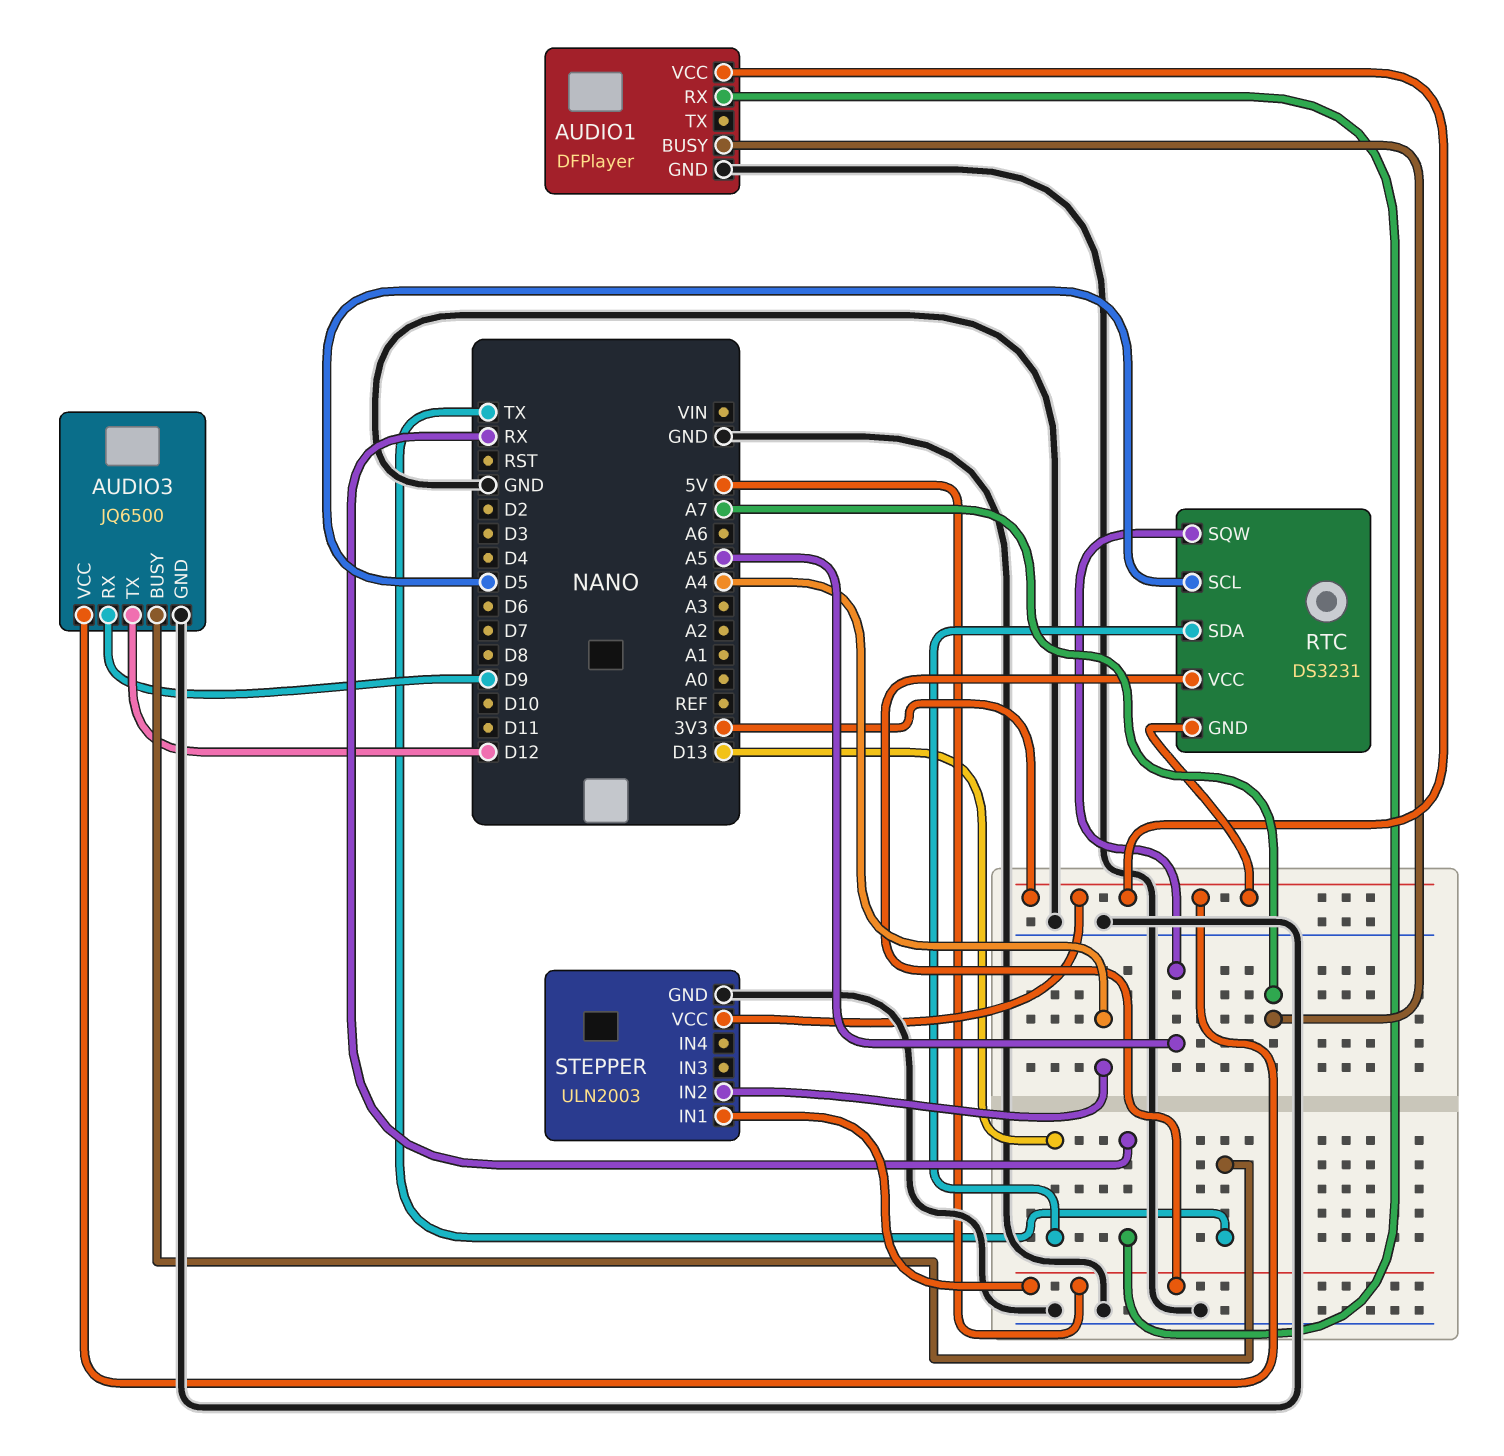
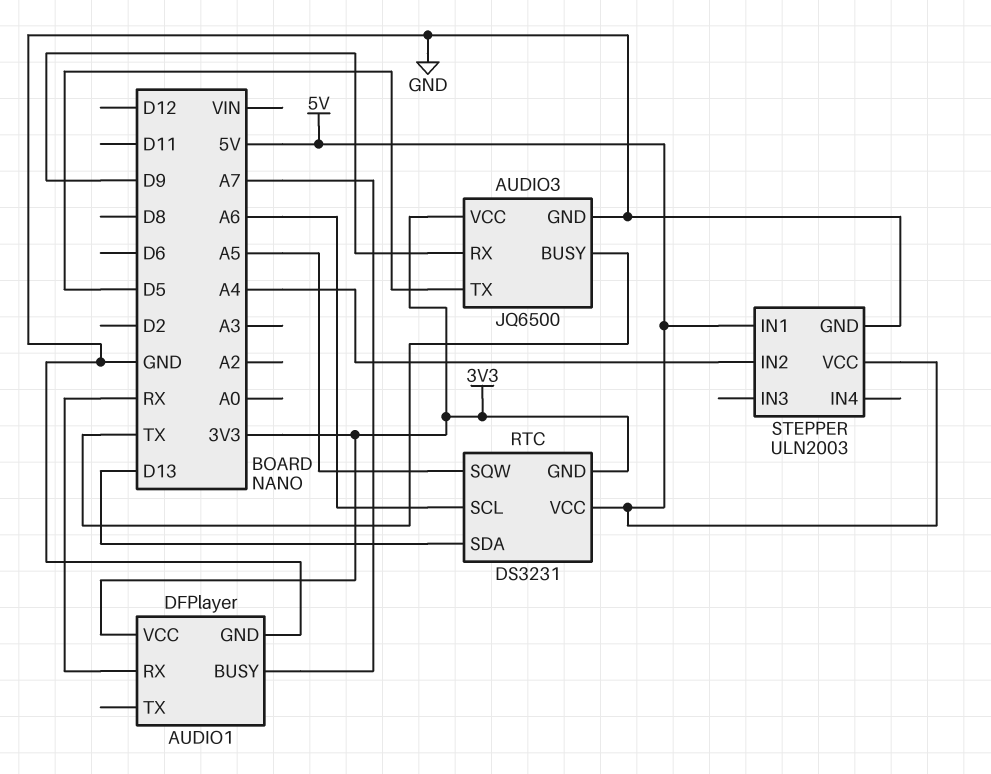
AUDIO3 pin TX: D12 -> D5
RTC pin SCL: D5 -> A6
STEPPER pin VCC: 3V3 -> 5V

